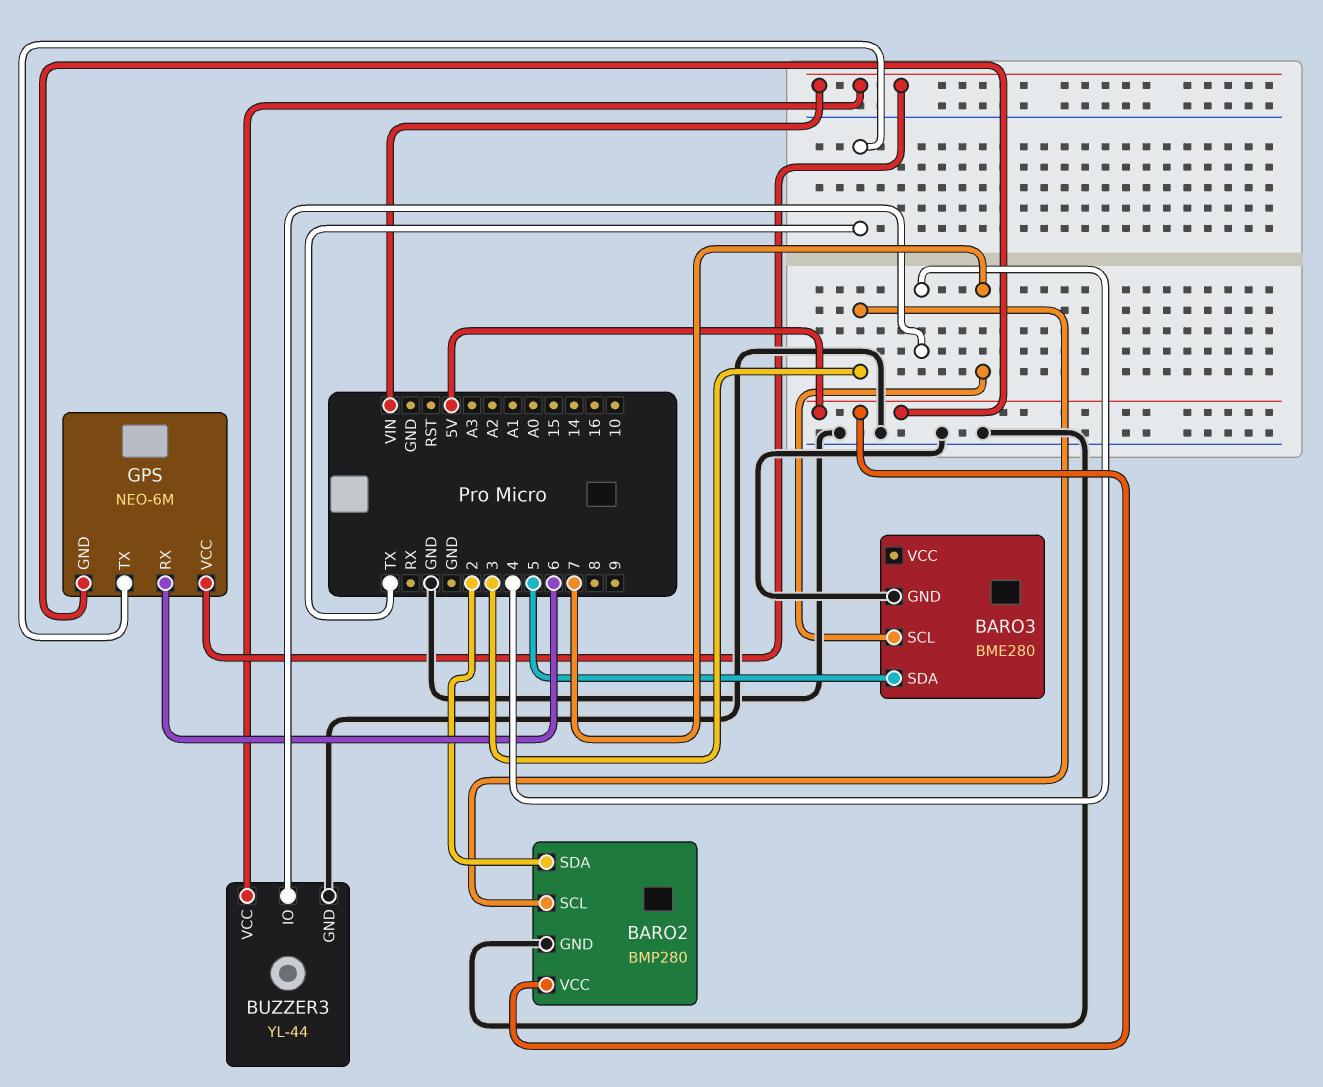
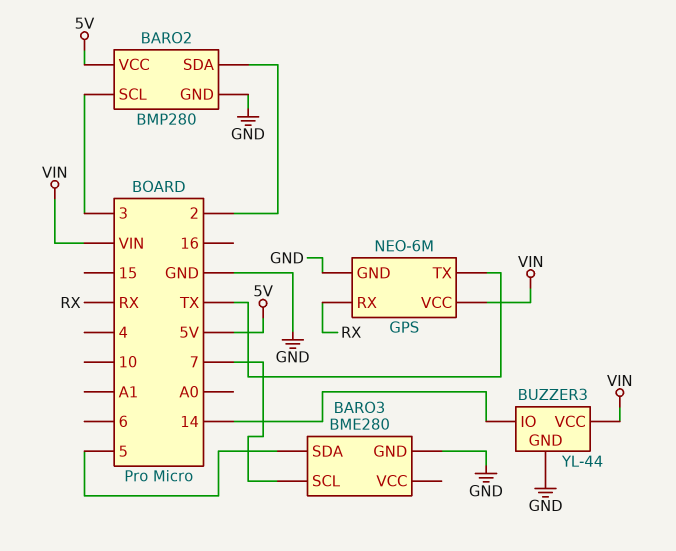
BUZZER3 pin IO: 4 -> 14
GPS pin GND: 5V -> GND
GPS pin RX: 6 -> RX

